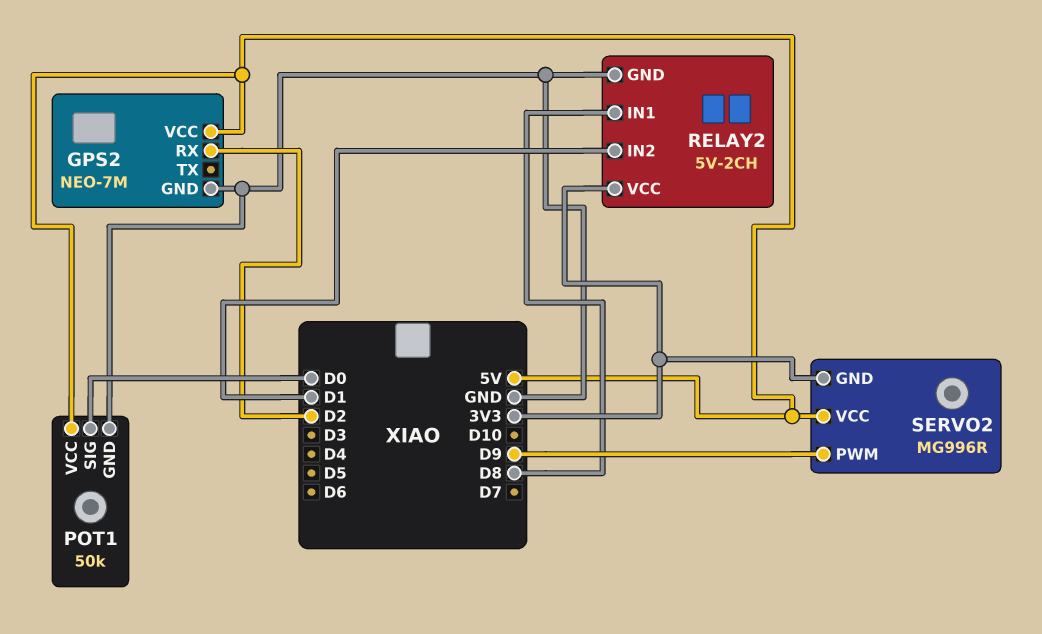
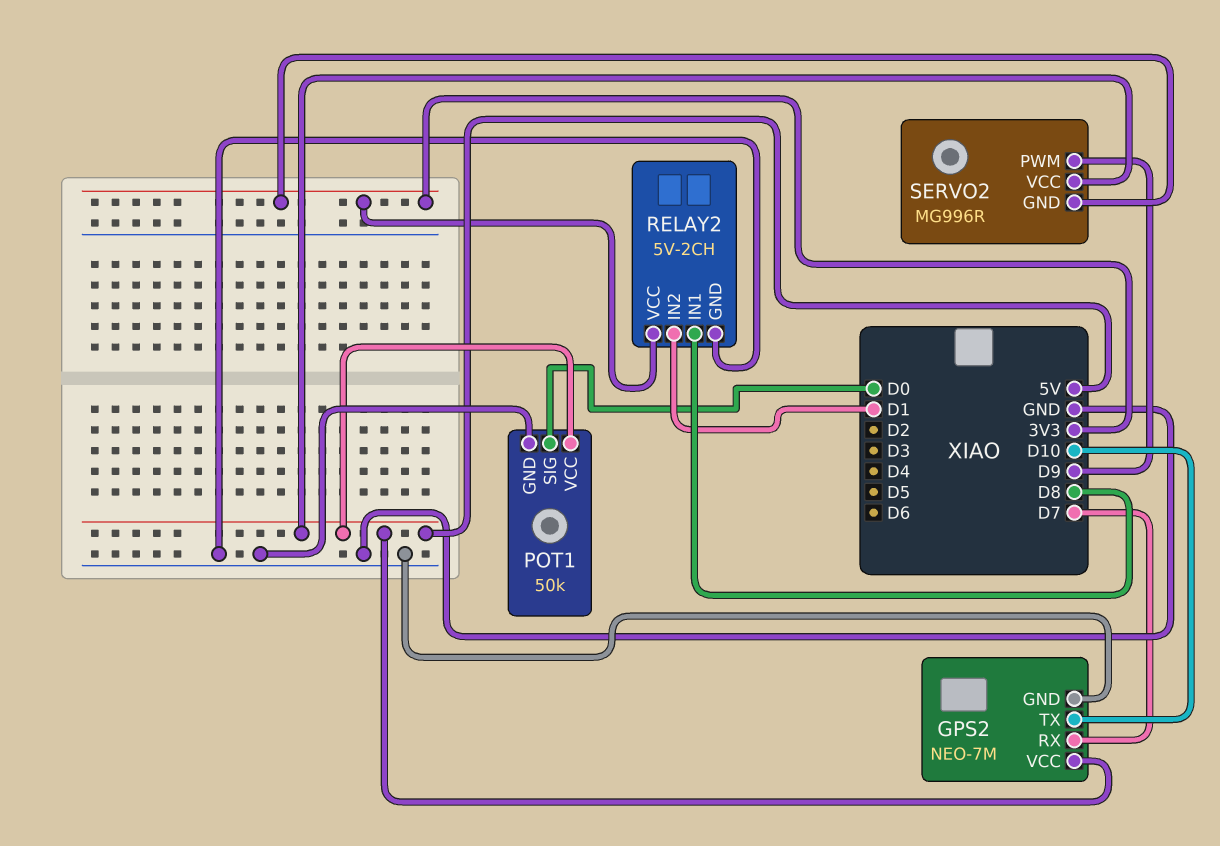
GPS2 pin RX: D2 -> D7
GPS2 pin TX: none -> D10

